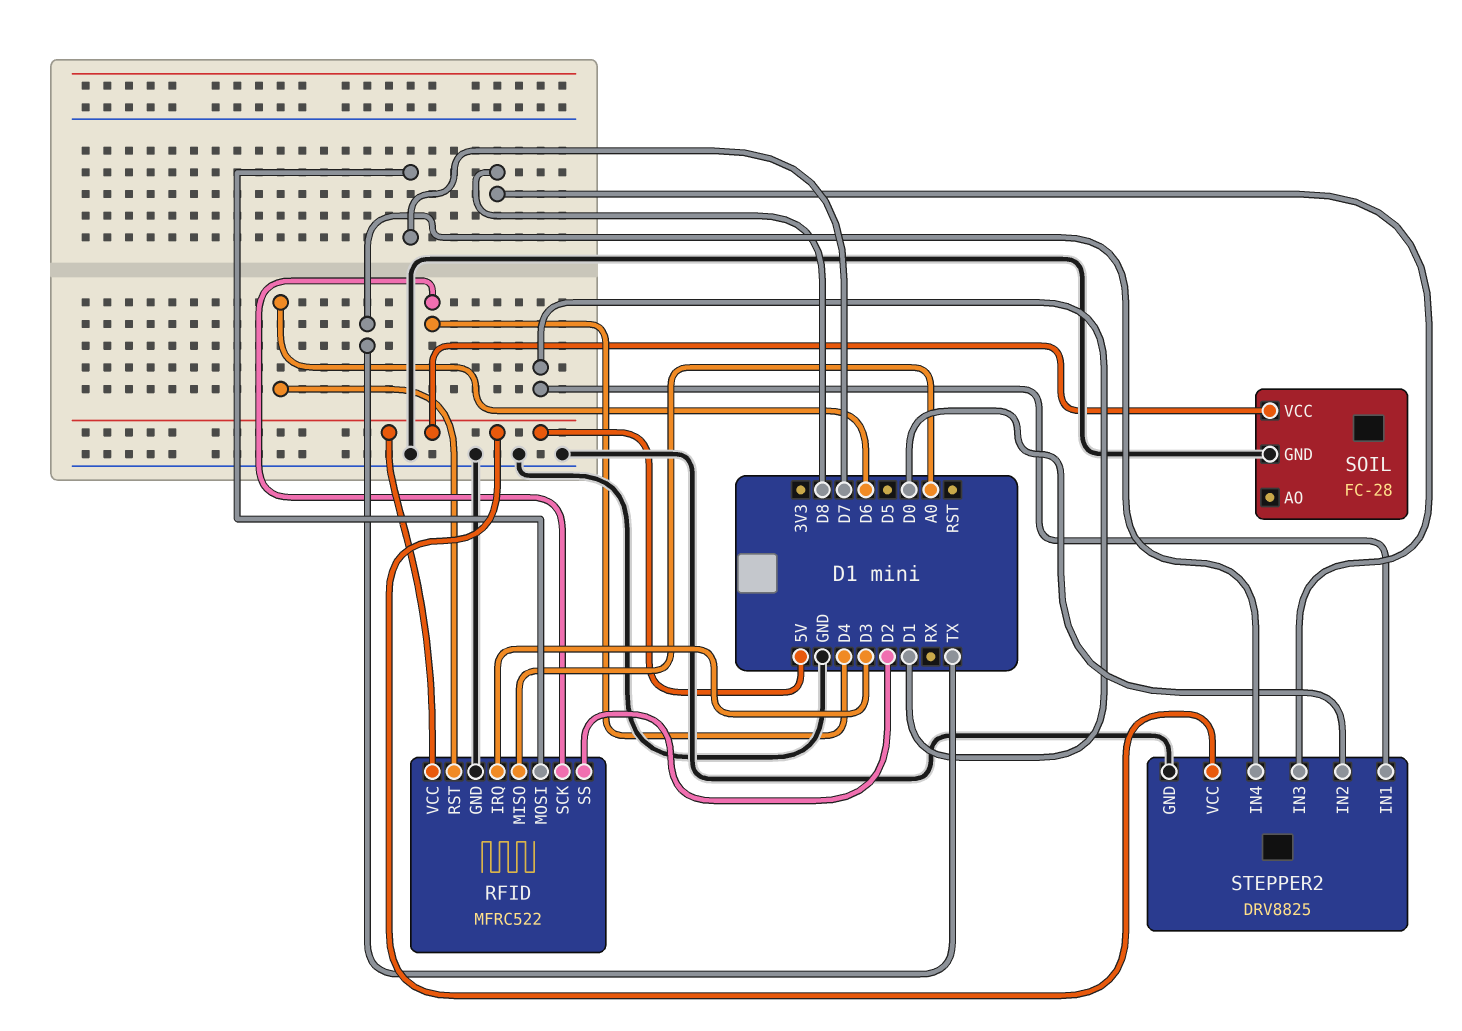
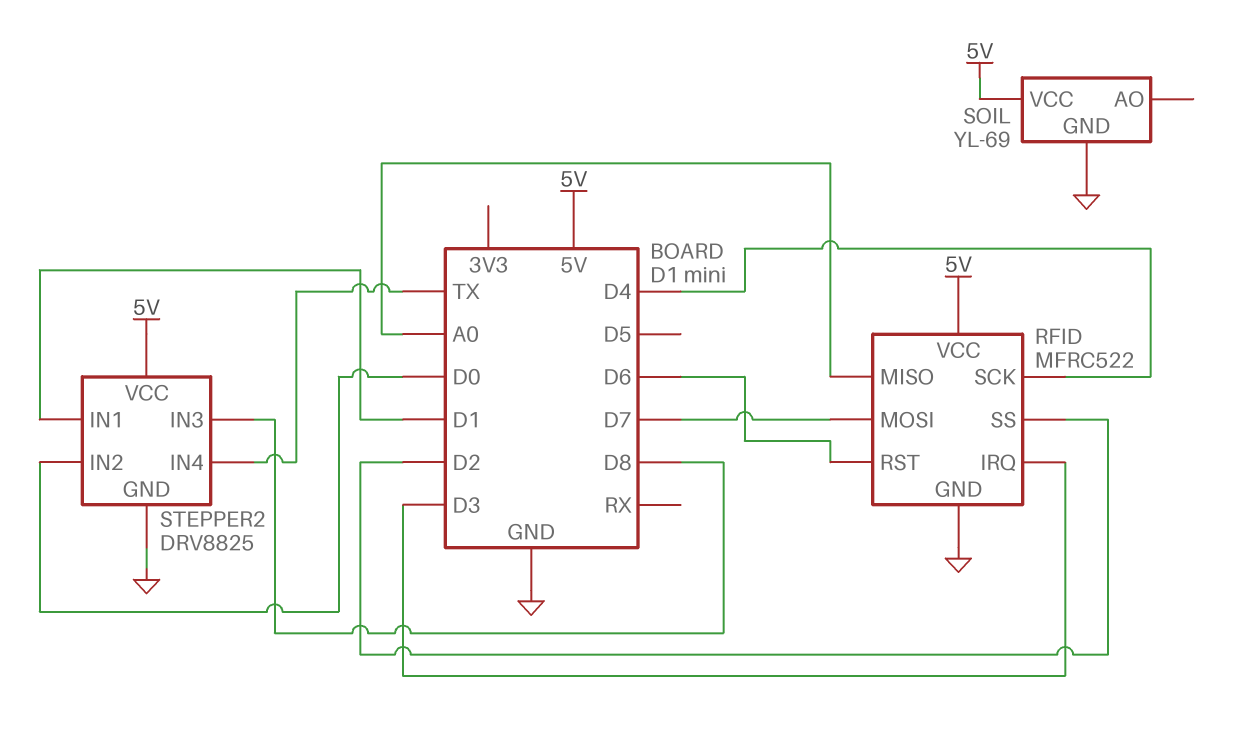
SOIL: FC-28 -> YL-69

